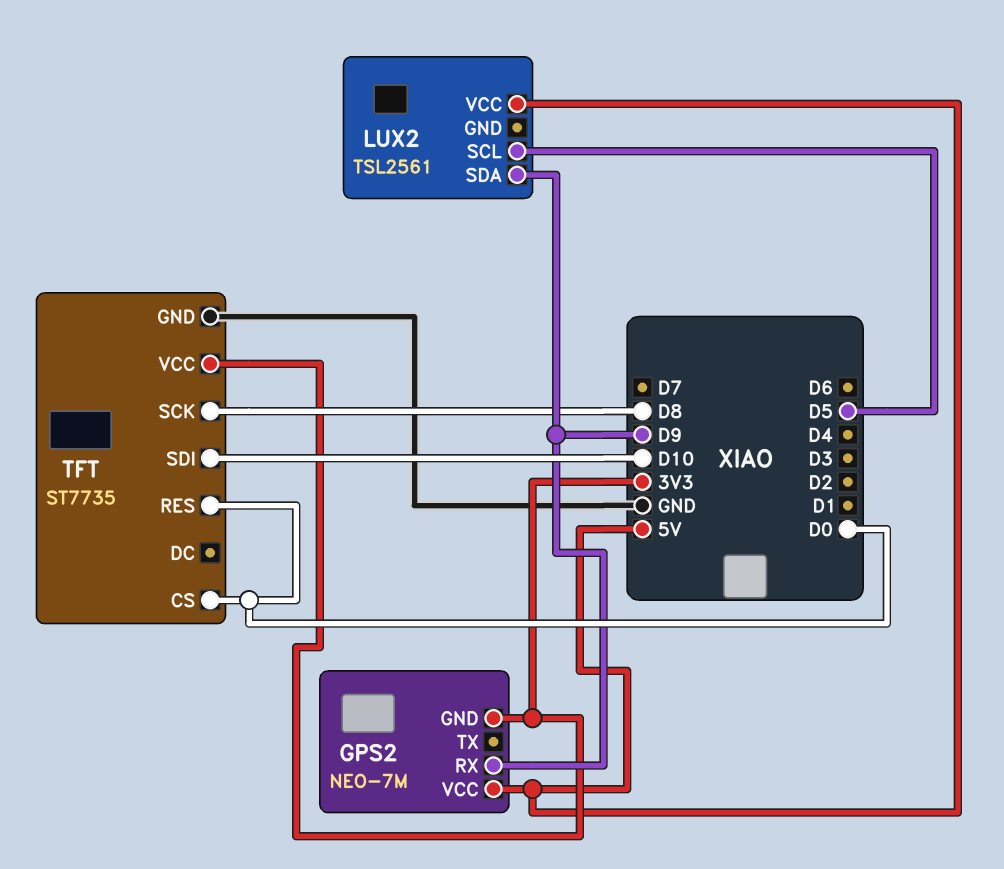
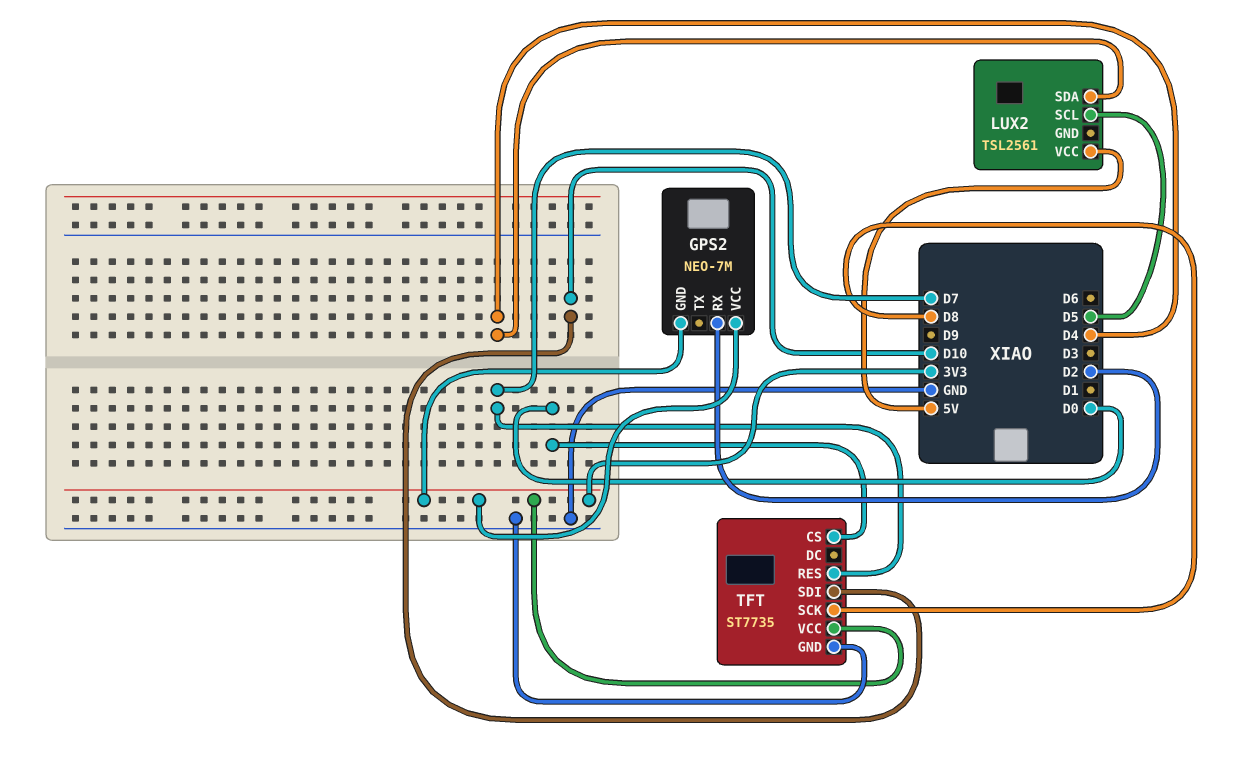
GPS2 pin RX: D9 -> D2
GPS2 pin VCC: 5V -> 3V3
LUX2 pin SDA: D9 -> D4
TFT pin RES: D0 -> D7

